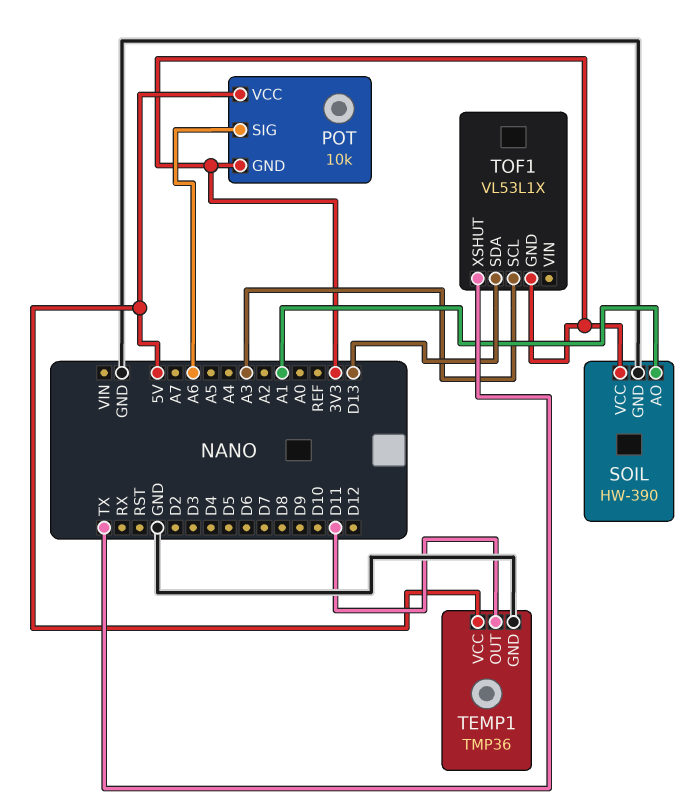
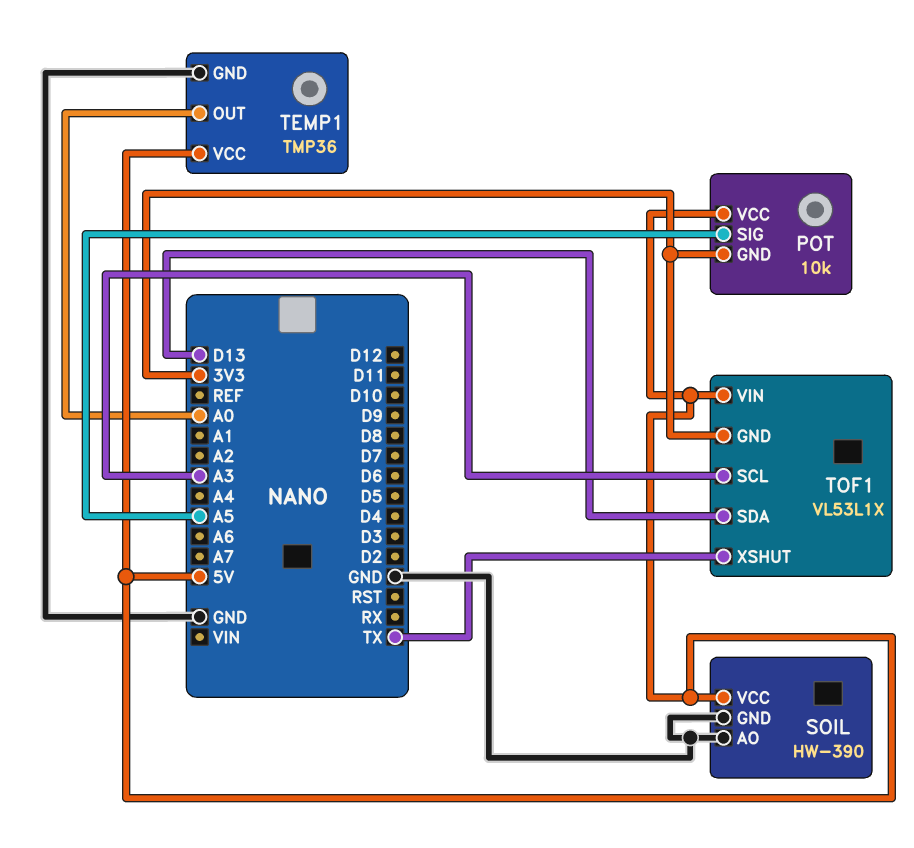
POT pin SIG: A6 -> A5
SOIL pin AO: A1 -> GND
SOIL pin VCC: 3V3 -> 5V
TEMP1 pin OUT: D11 -> A0
TOF1 pin VIN: none -> 5V

